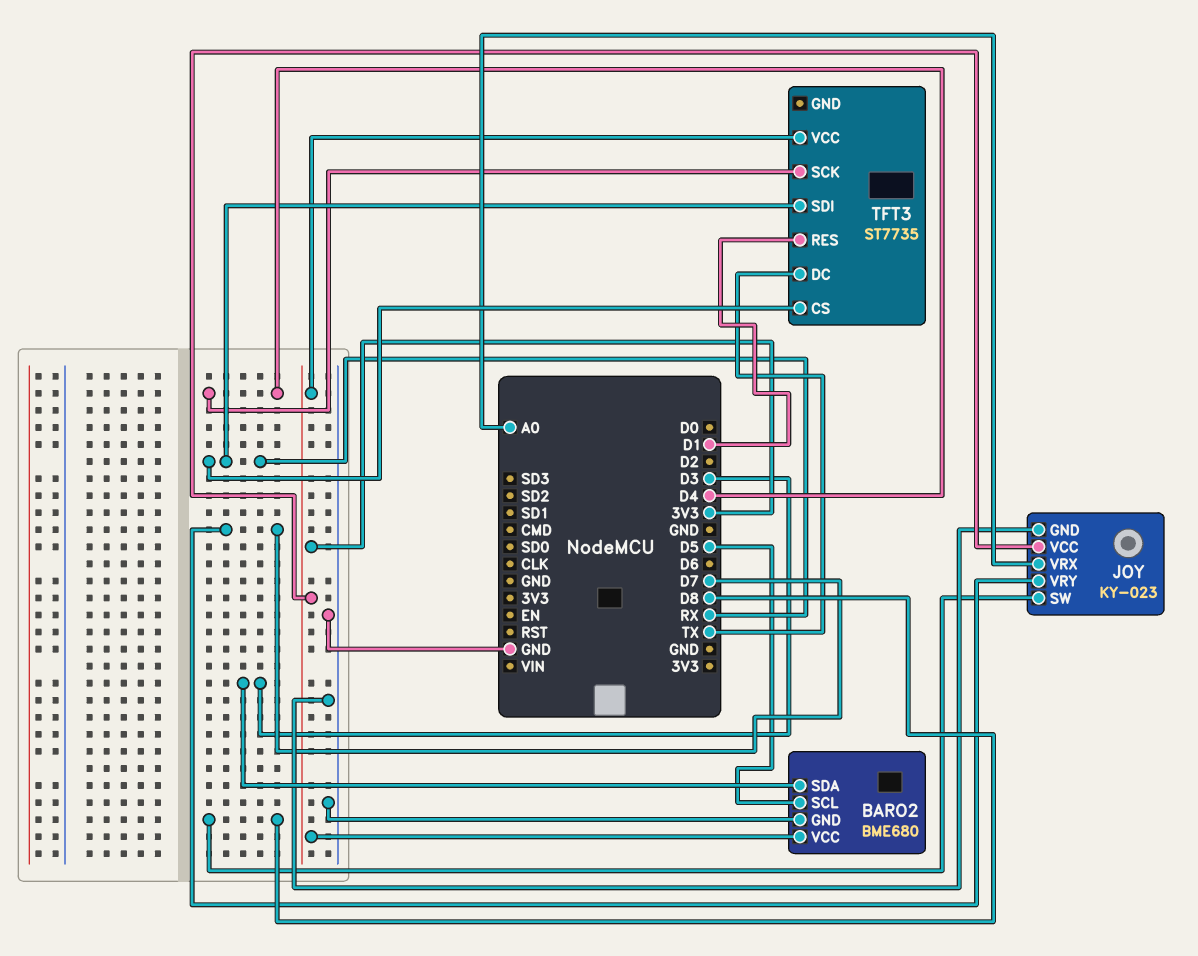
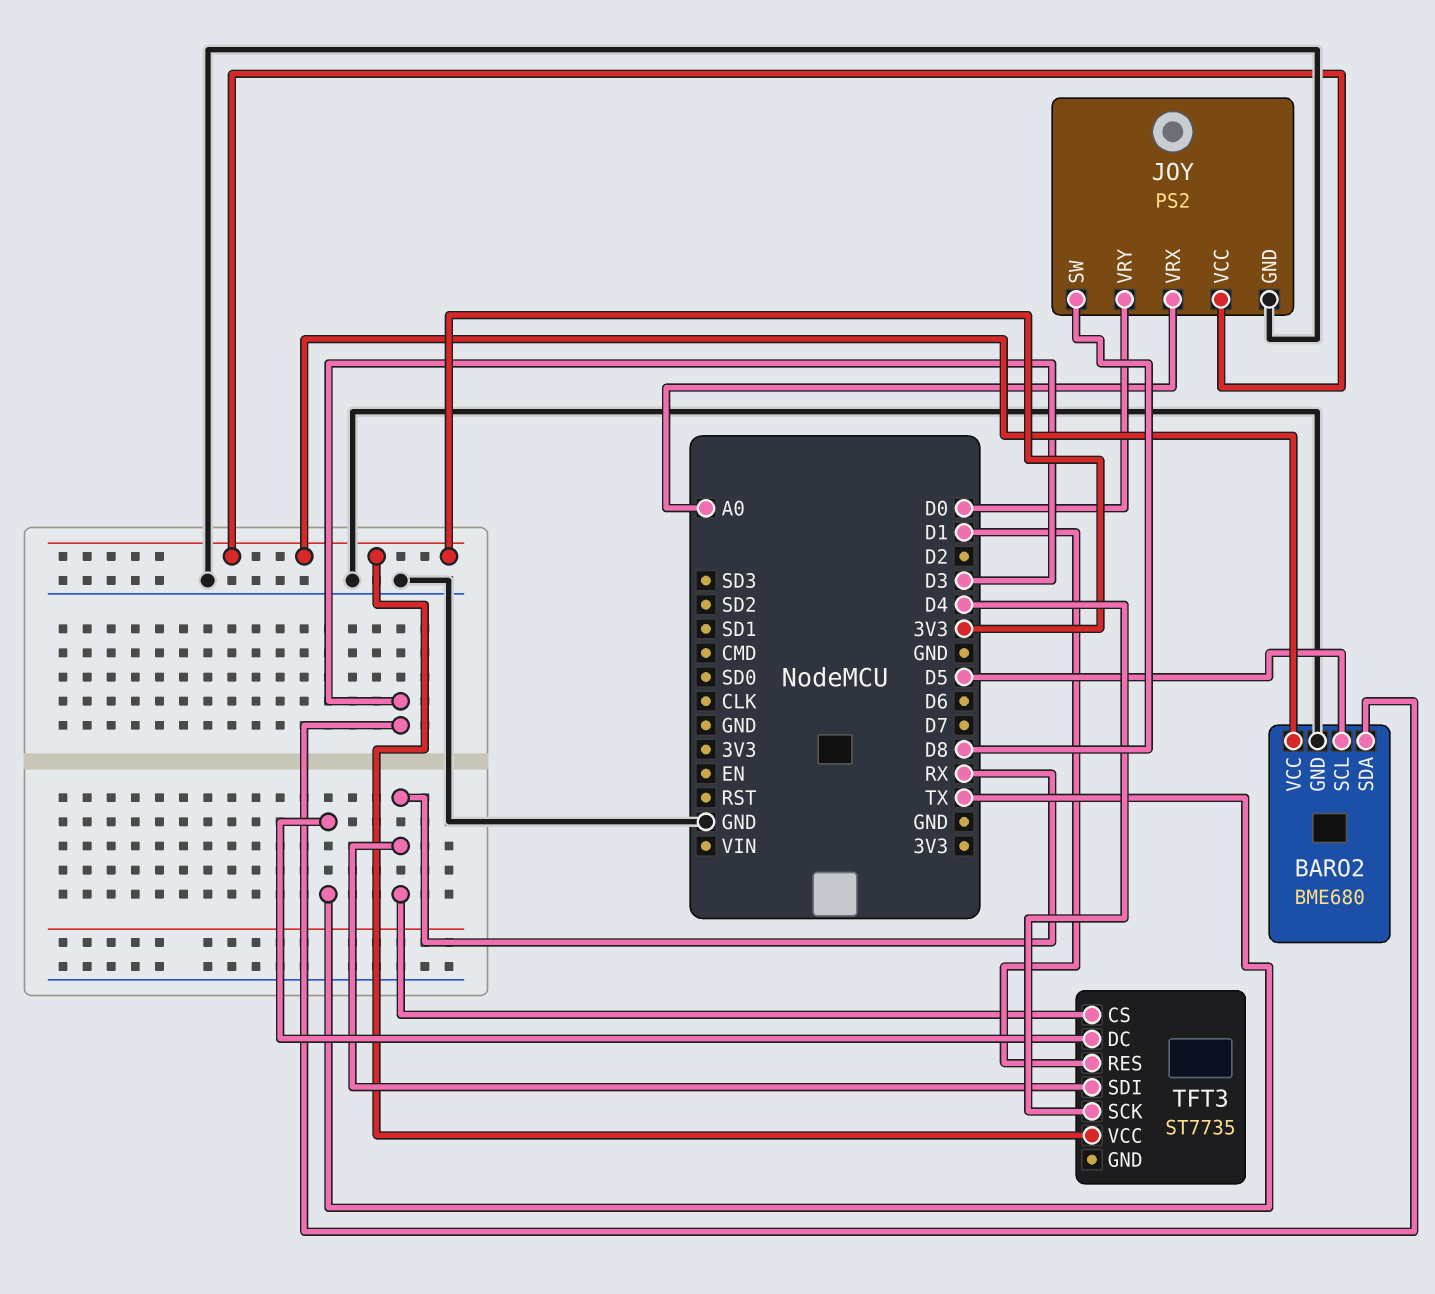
JOY: KY-023 -> PS2
JOY pin VRY: D7 -> D0

